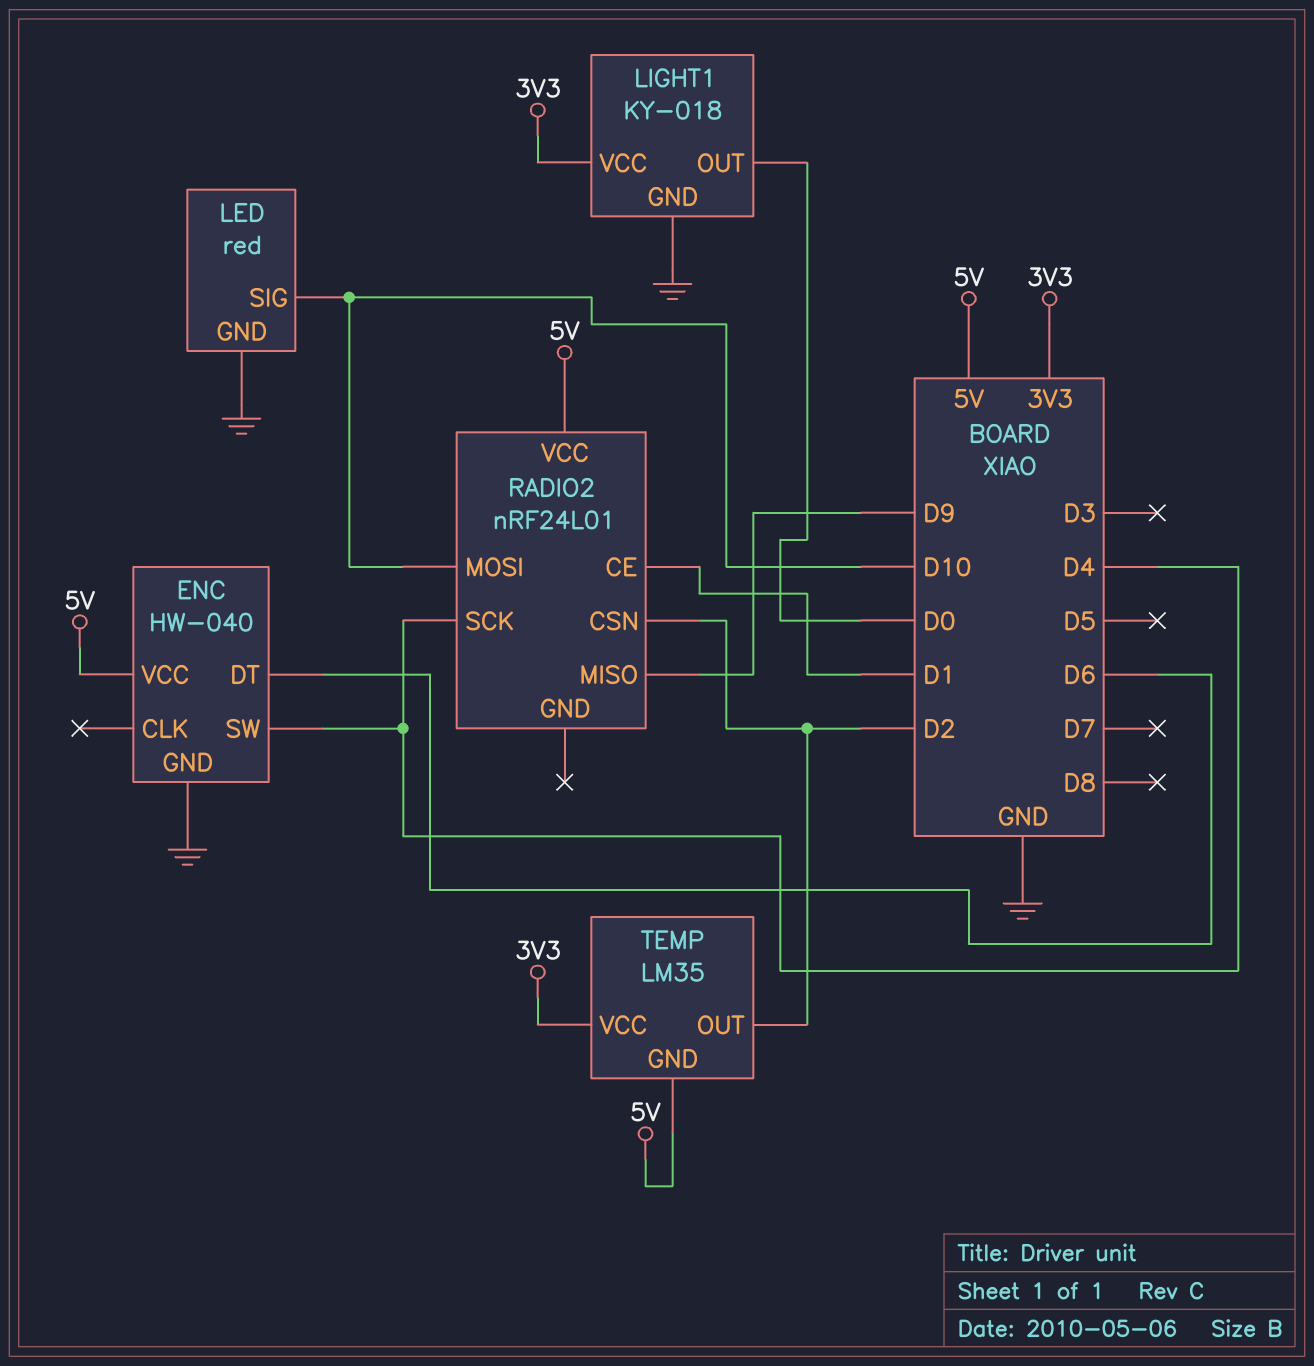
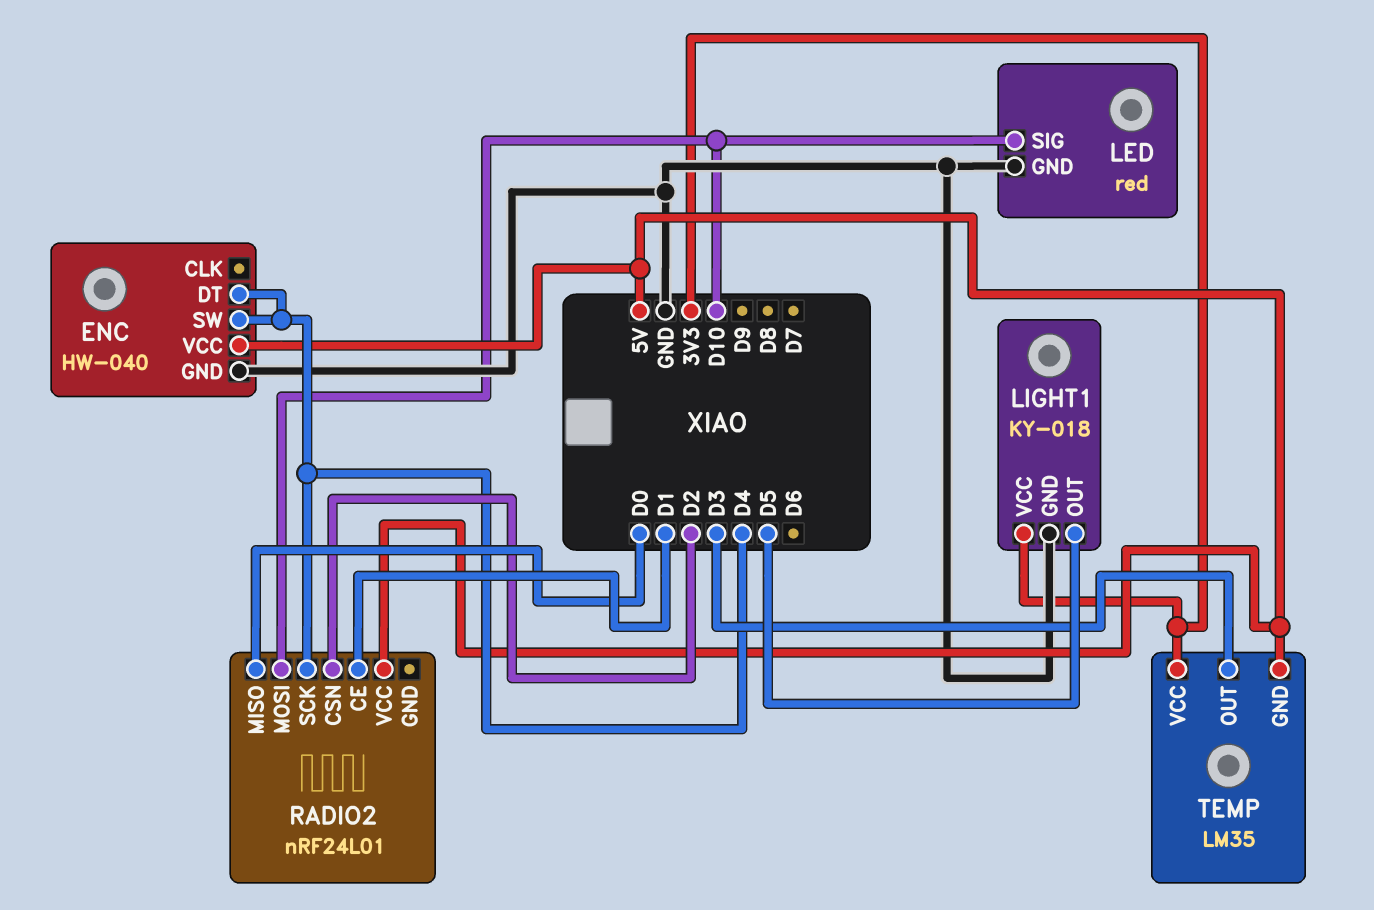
ENC pin DT: D6 -> D4
LIGHT1 pin OUT: D0 -> D5
RADIO2 pin MISO: D9 -> D0
TEMP pin OUT: D2 -> D3

